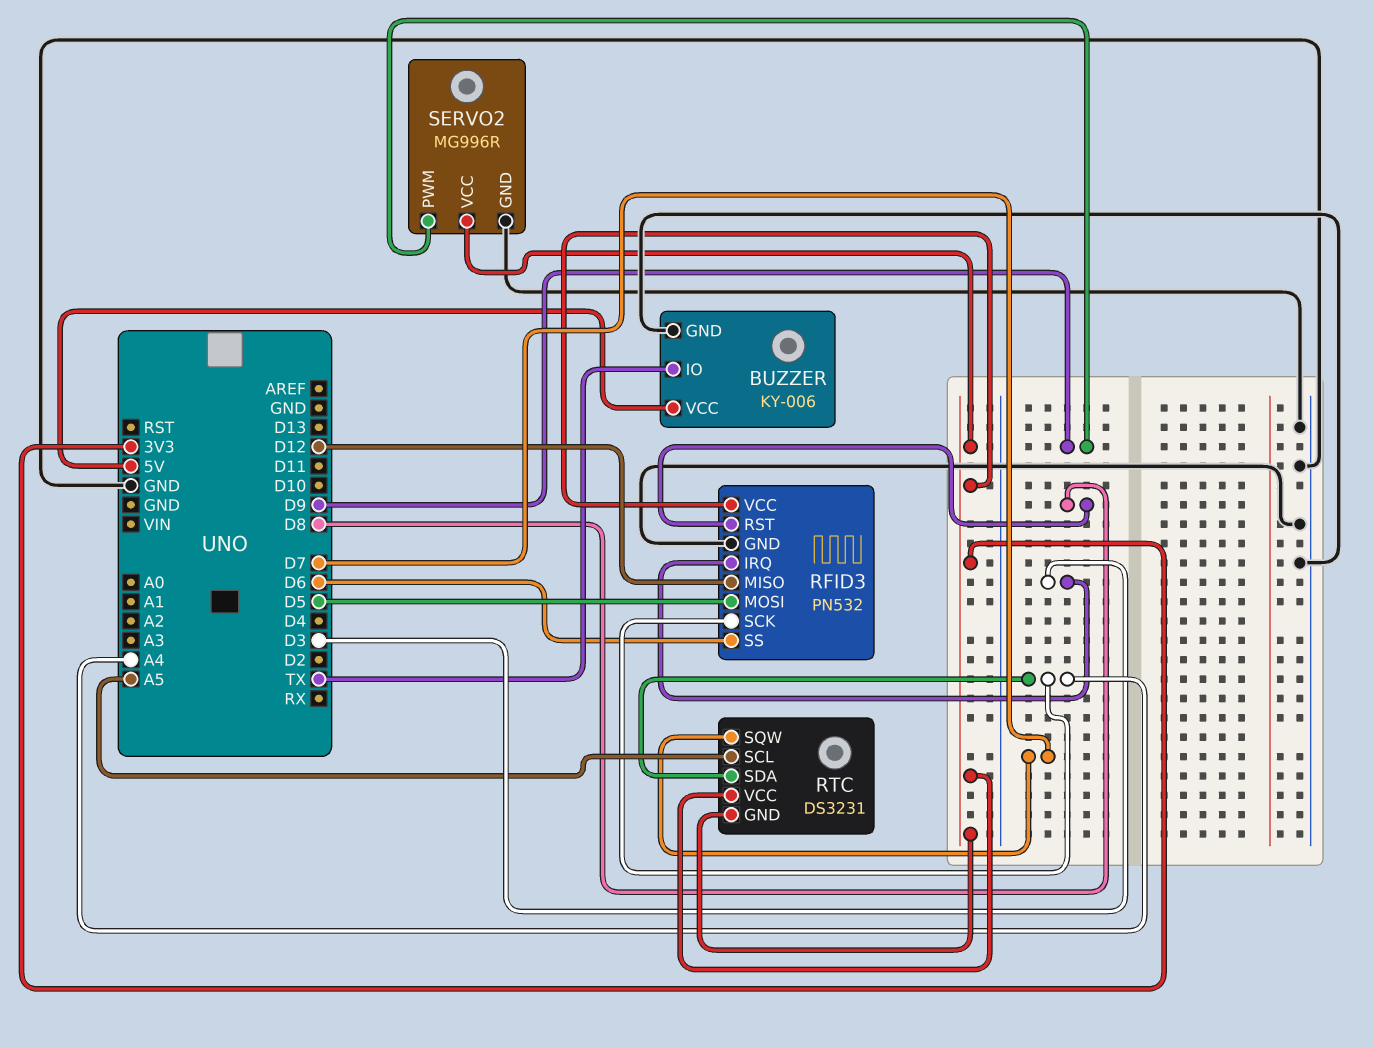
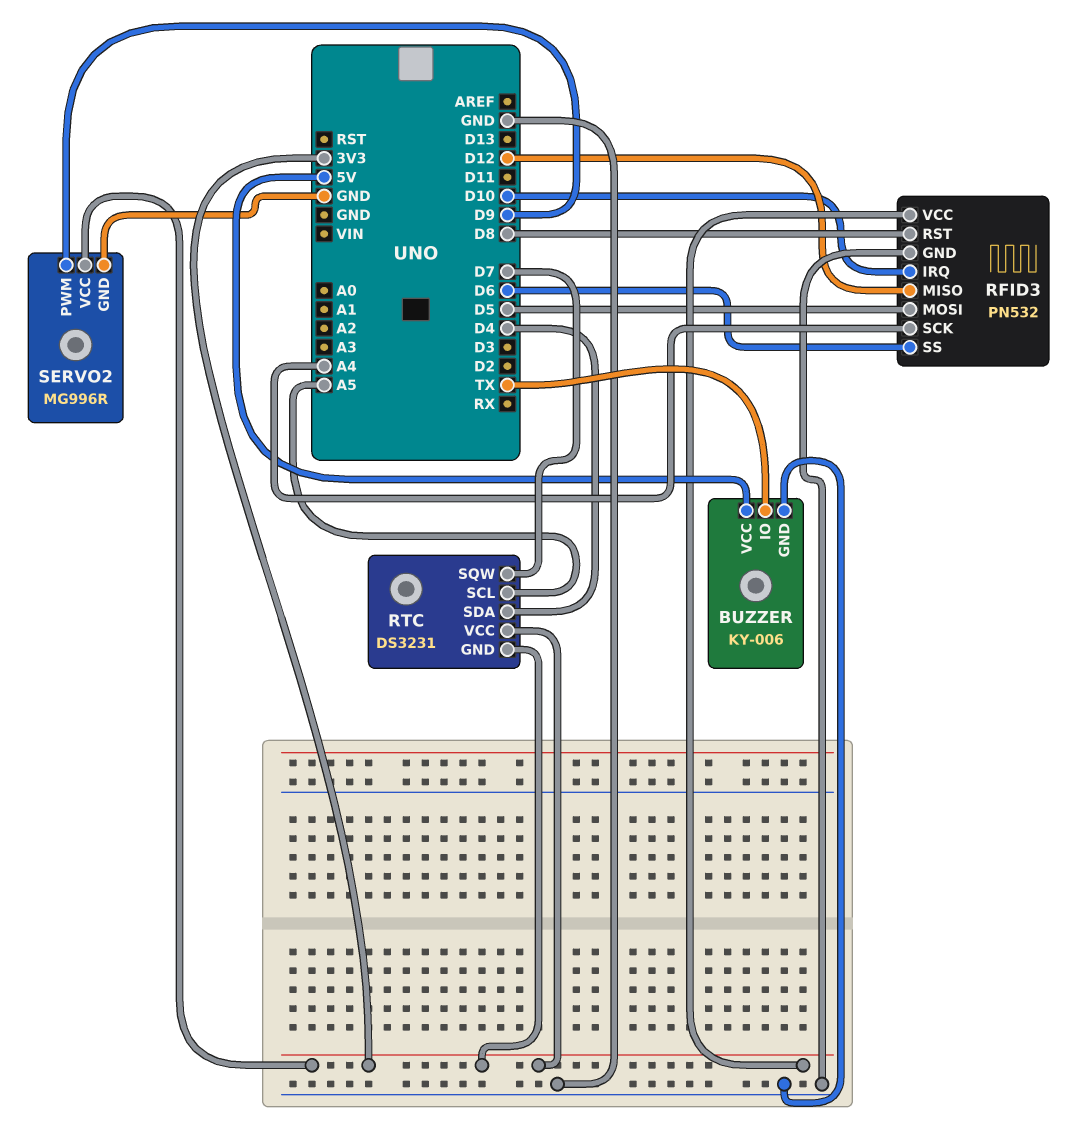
RFID3 pin IRQ: D3 -> D10
RTC pin SDA: A4 -> D4

